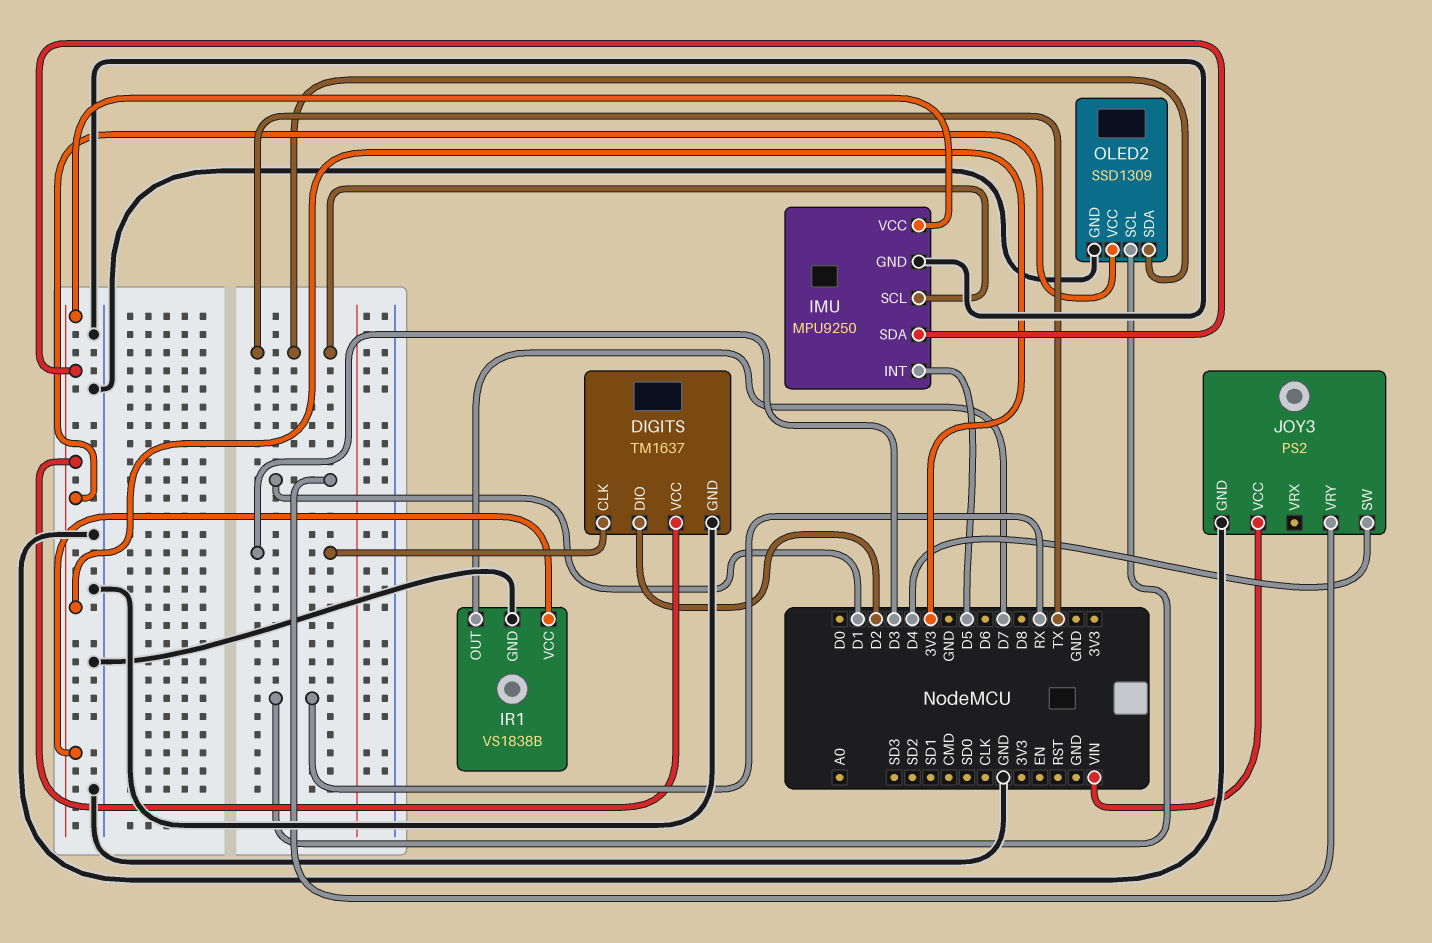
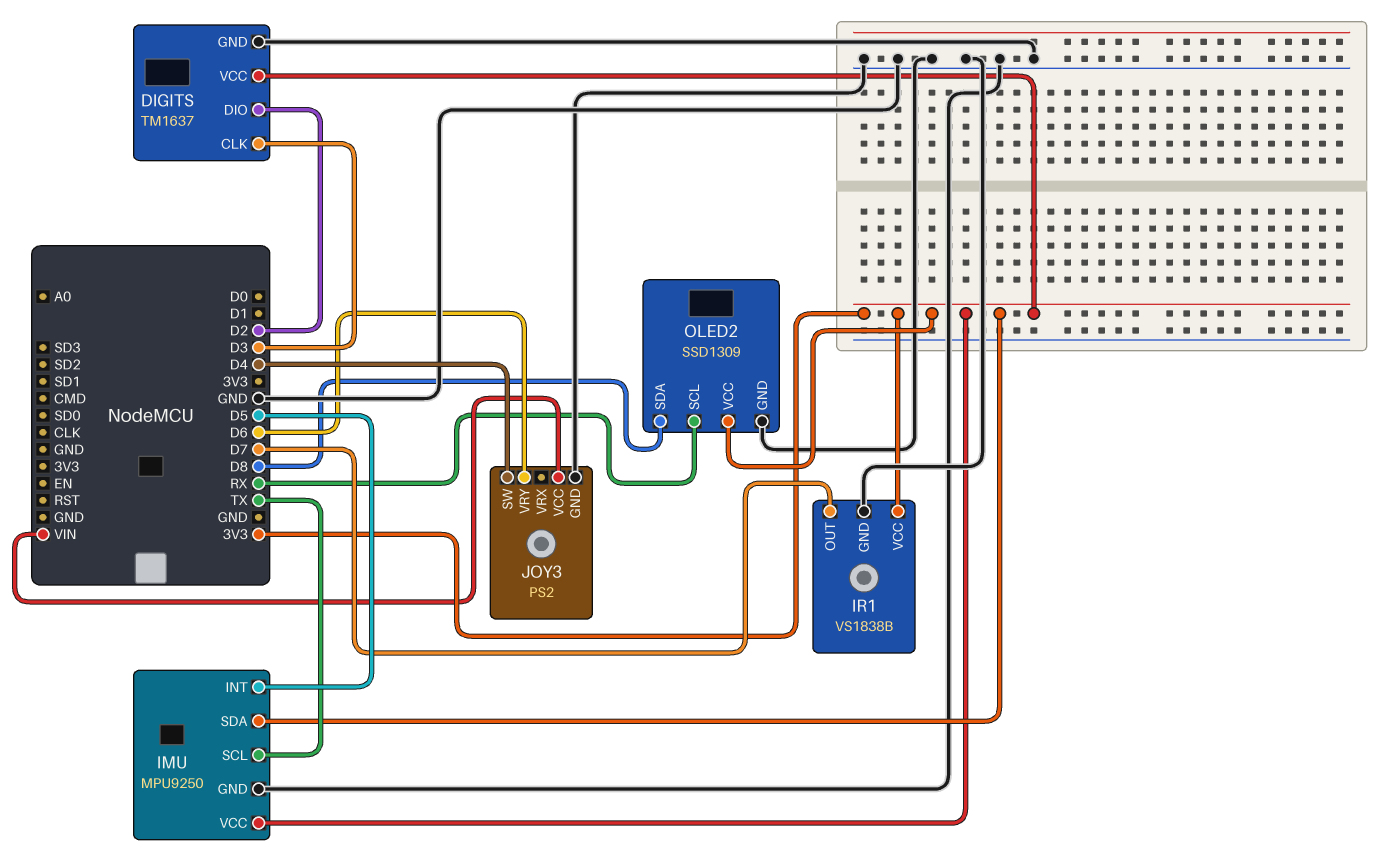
JOY3 pin VRY: D1 -> D6
OLED2 pin SDA: TX -> D8

